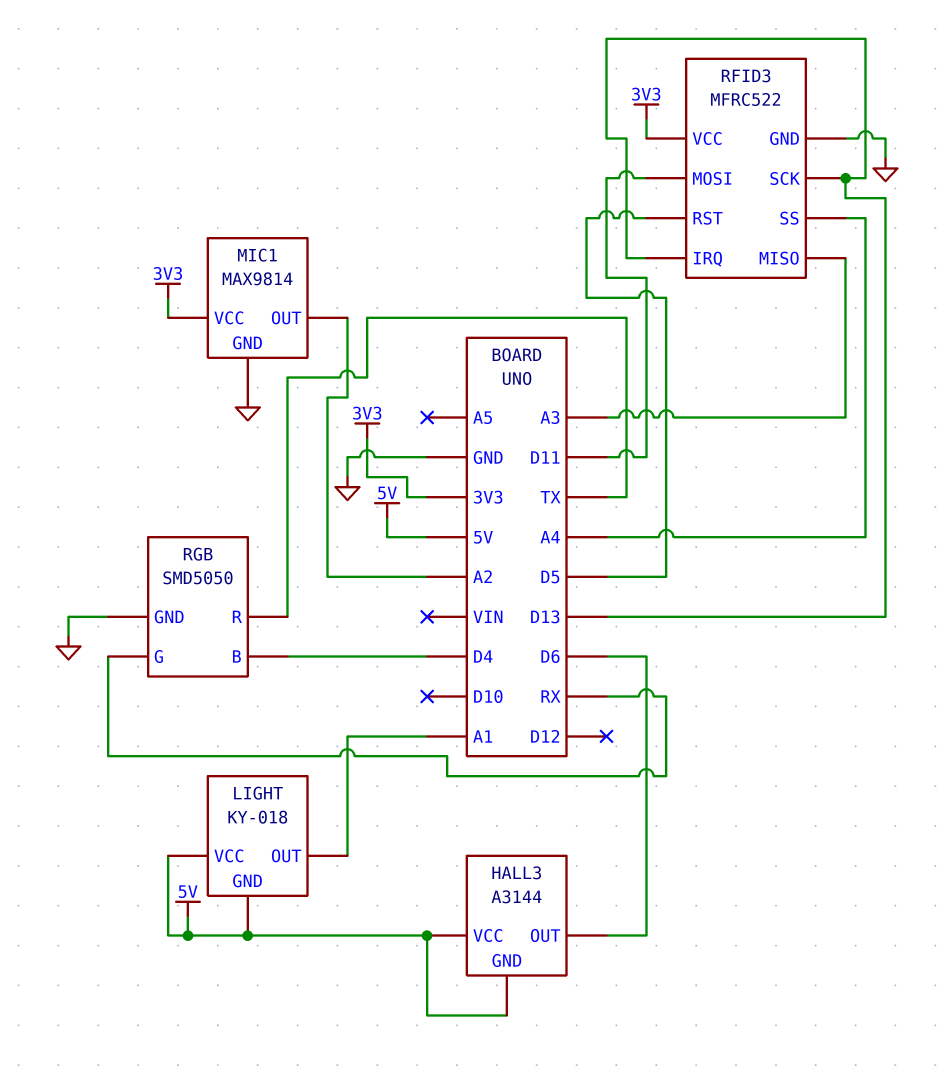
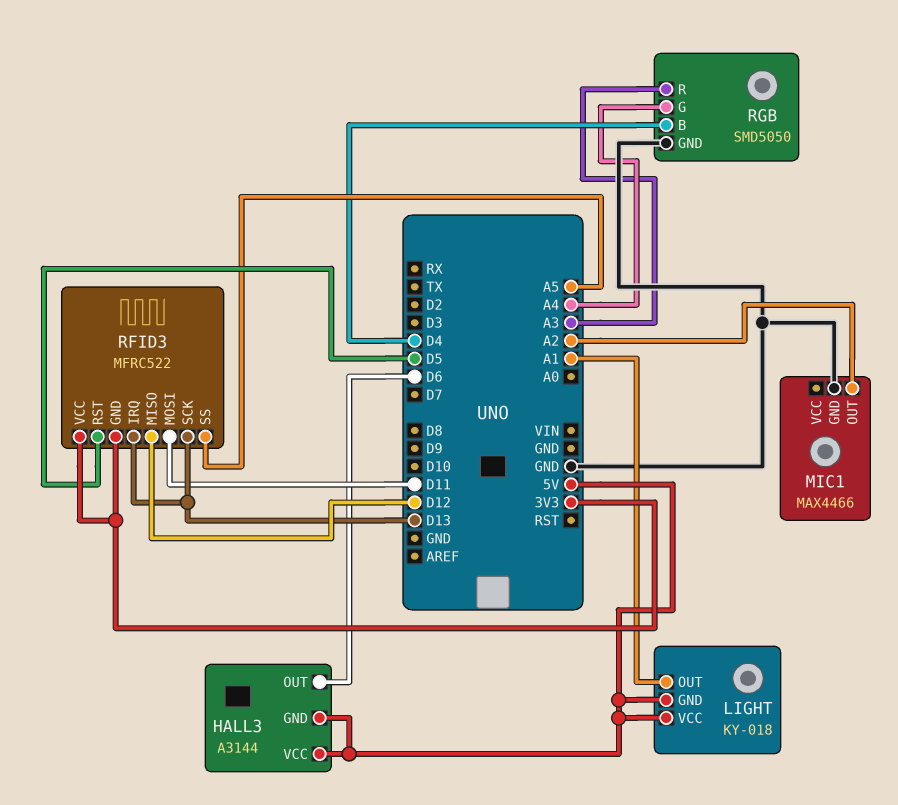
MIC1: MAX9814 -> MAX4466
MIC1 pin VCC: 3V3 -> none
RFID3 pin GND: GND -> 3V3
RFID3 pin MISO: A3 -> D12
RFID3 pin SS: A4 -> A5
RGB pin G: RX -> A4
RGB pin R: TX -> A3

